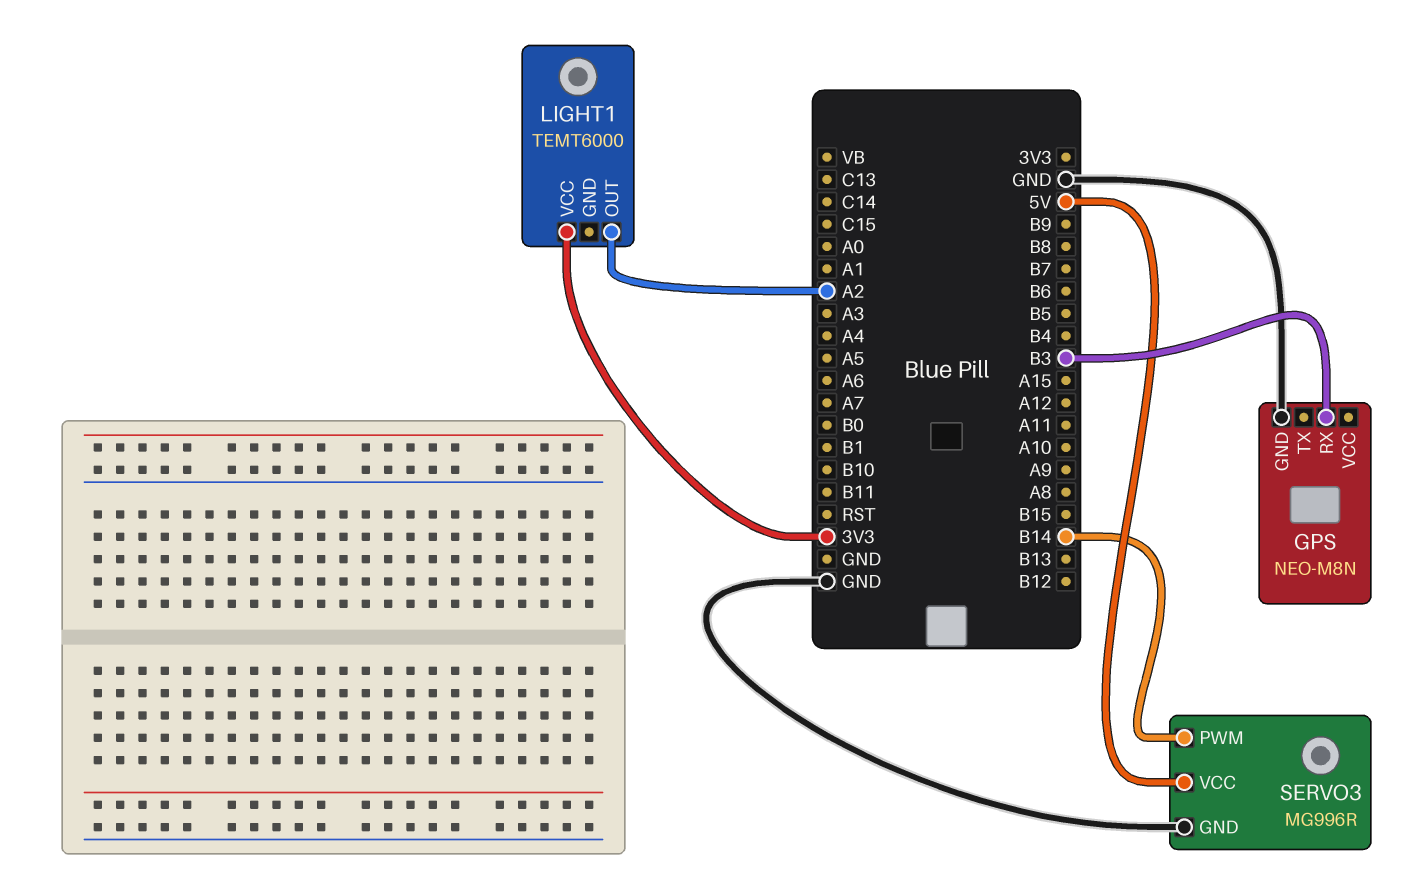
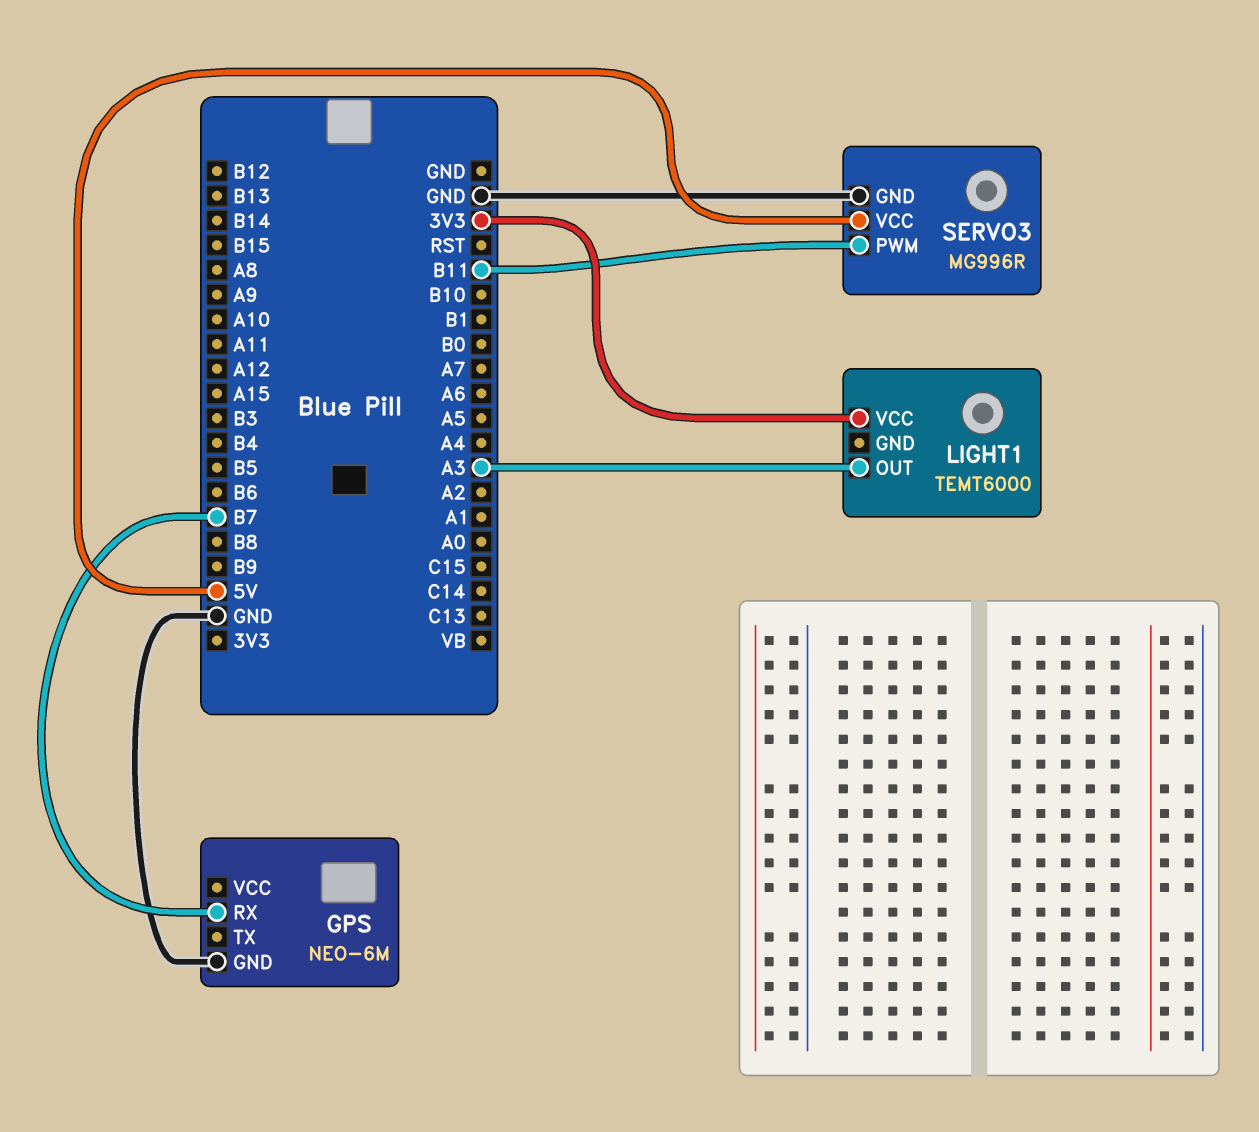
GPS: NEO-M8N -> NEO-6M
GPS pin RX: B3 -> B7
LIGHT1 pin OUT: A2 -> A3
SERVO3 pin PWM: B14 -> B11

